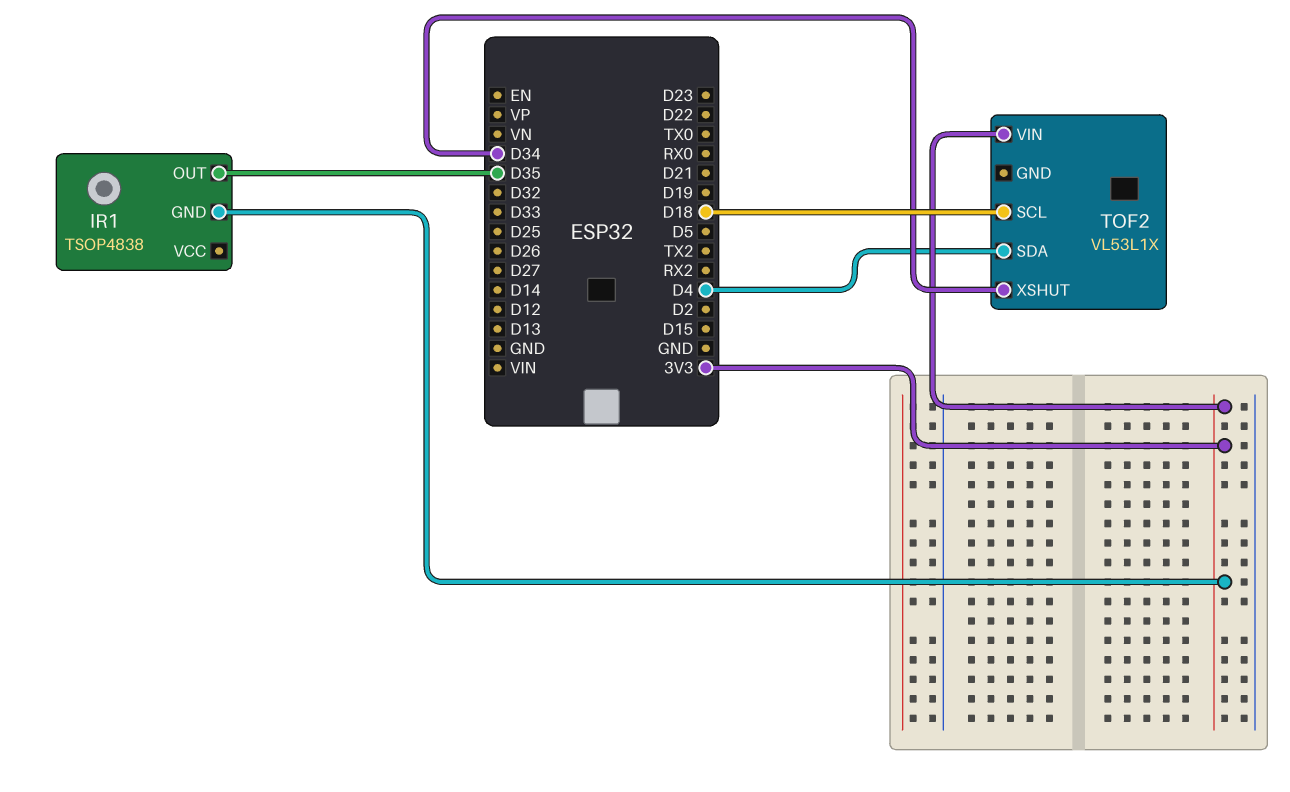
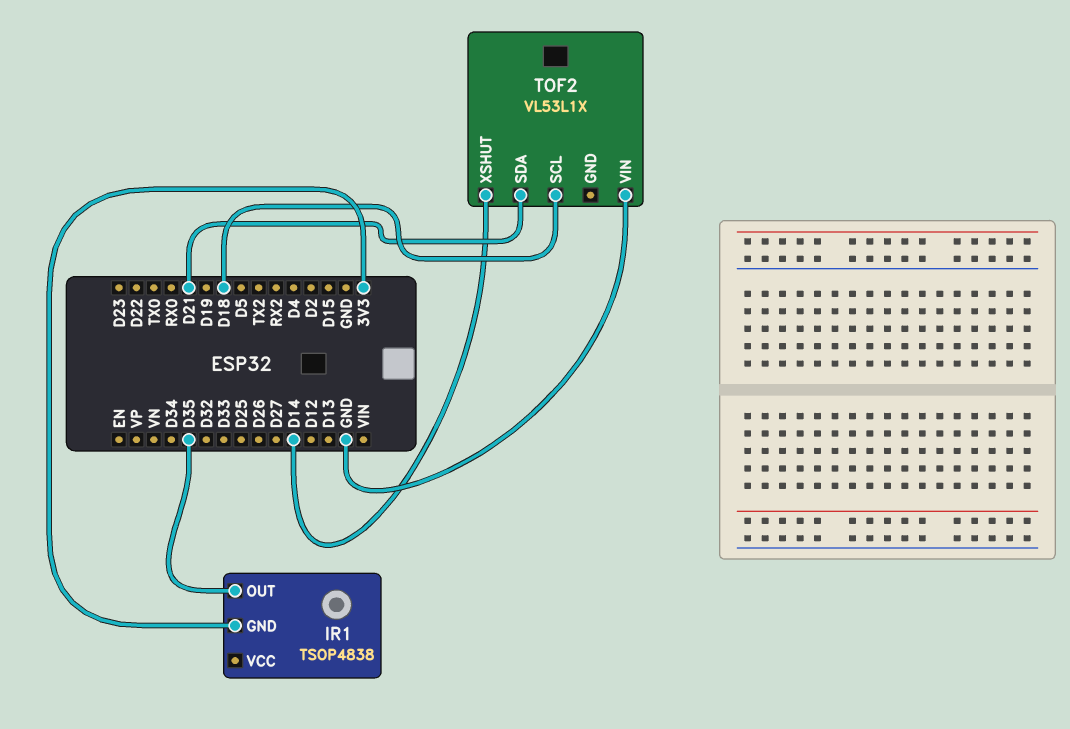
TOF2 pin SDA: D4 -> D21
TOF2 pin VIN: 3V3 -> GND
TOF2 pin XSHUT: D34 -> D14

